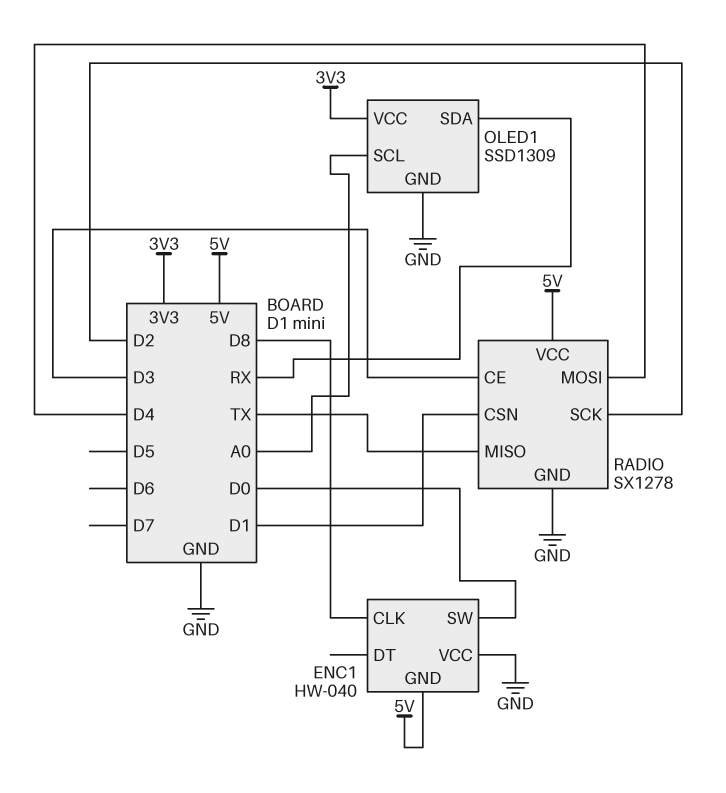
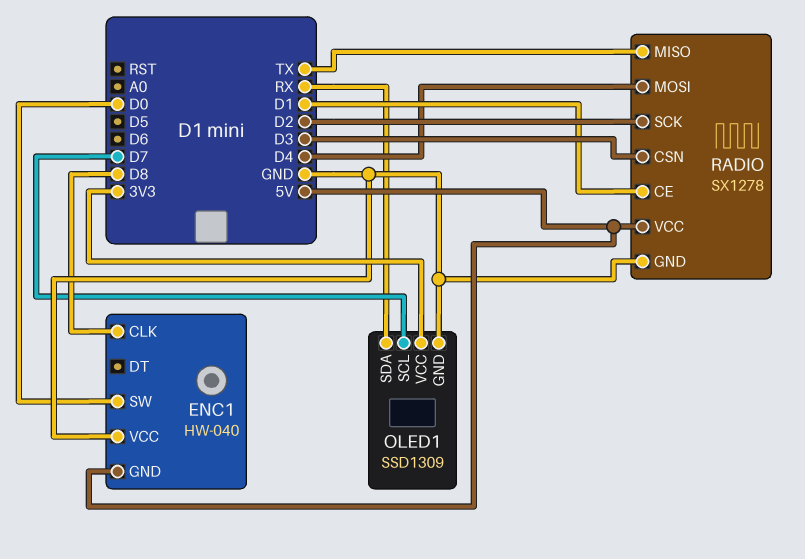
OLED1 pin SCL: A0 -> D7
RADIO pin CE: D3 -> D1
RADIO pin CSN: D1 -> D3

